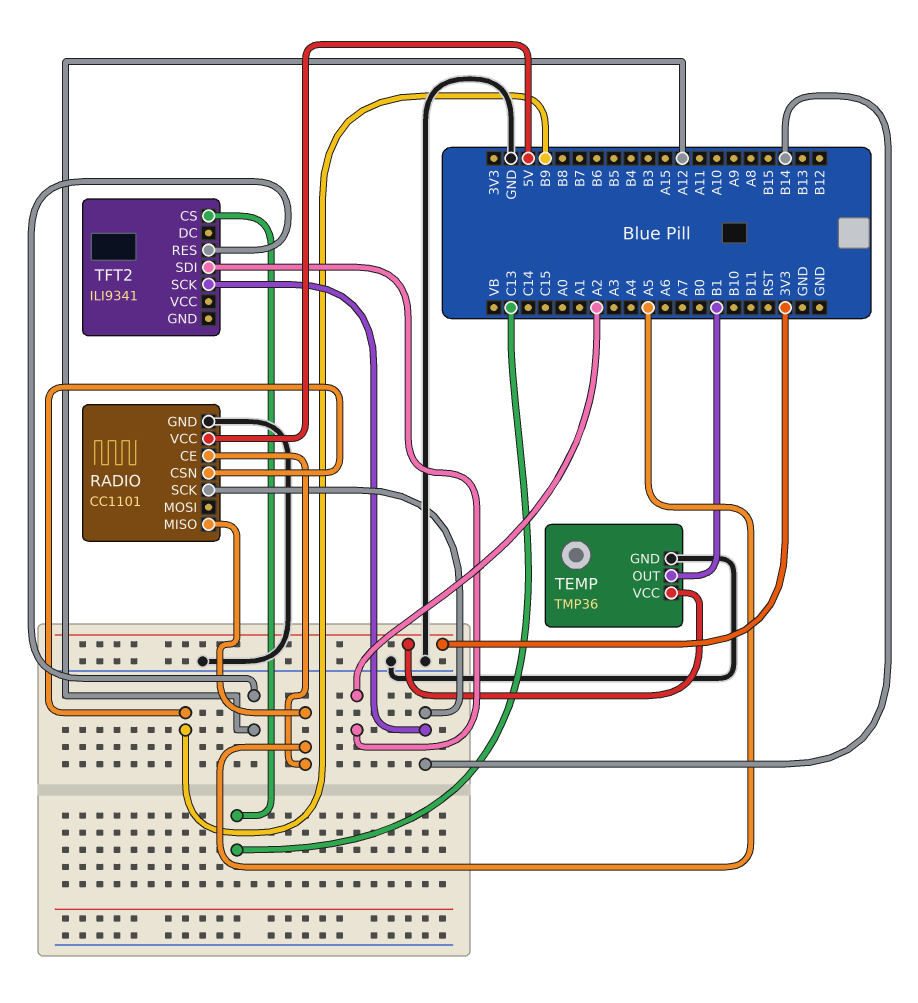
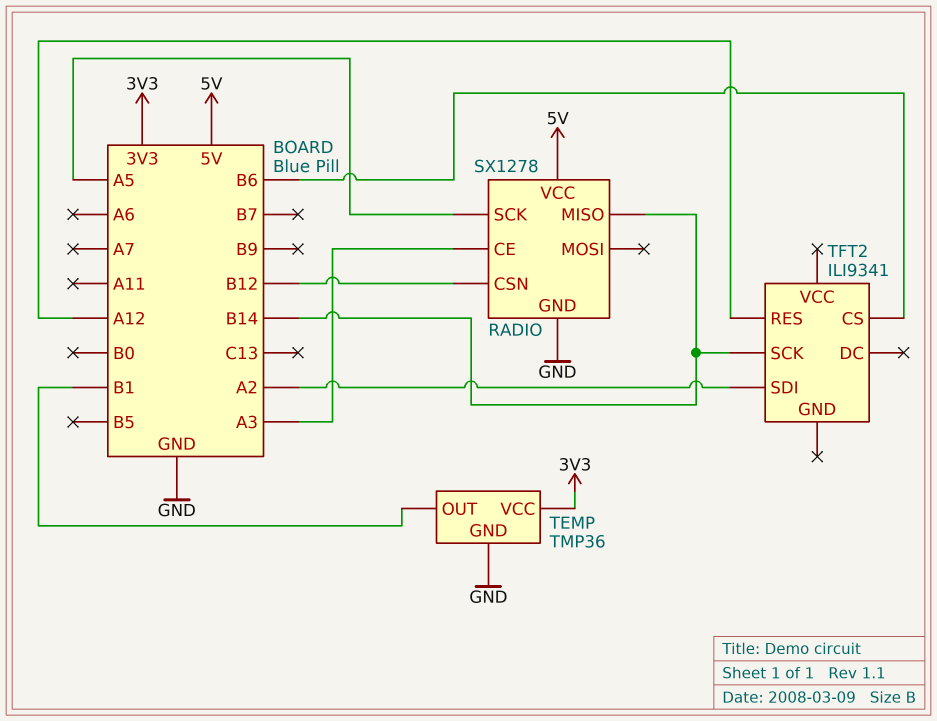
RADIO: CC1101 -> SX1278
RADIO pin CE: A5 -> A3
RADIO pin CSN: B9 -> B12
RADIO pin MISO: A5 -> B14
RADIO pin SCK: B14 -> A5
TFT2 pin CS: C13 -> B6

